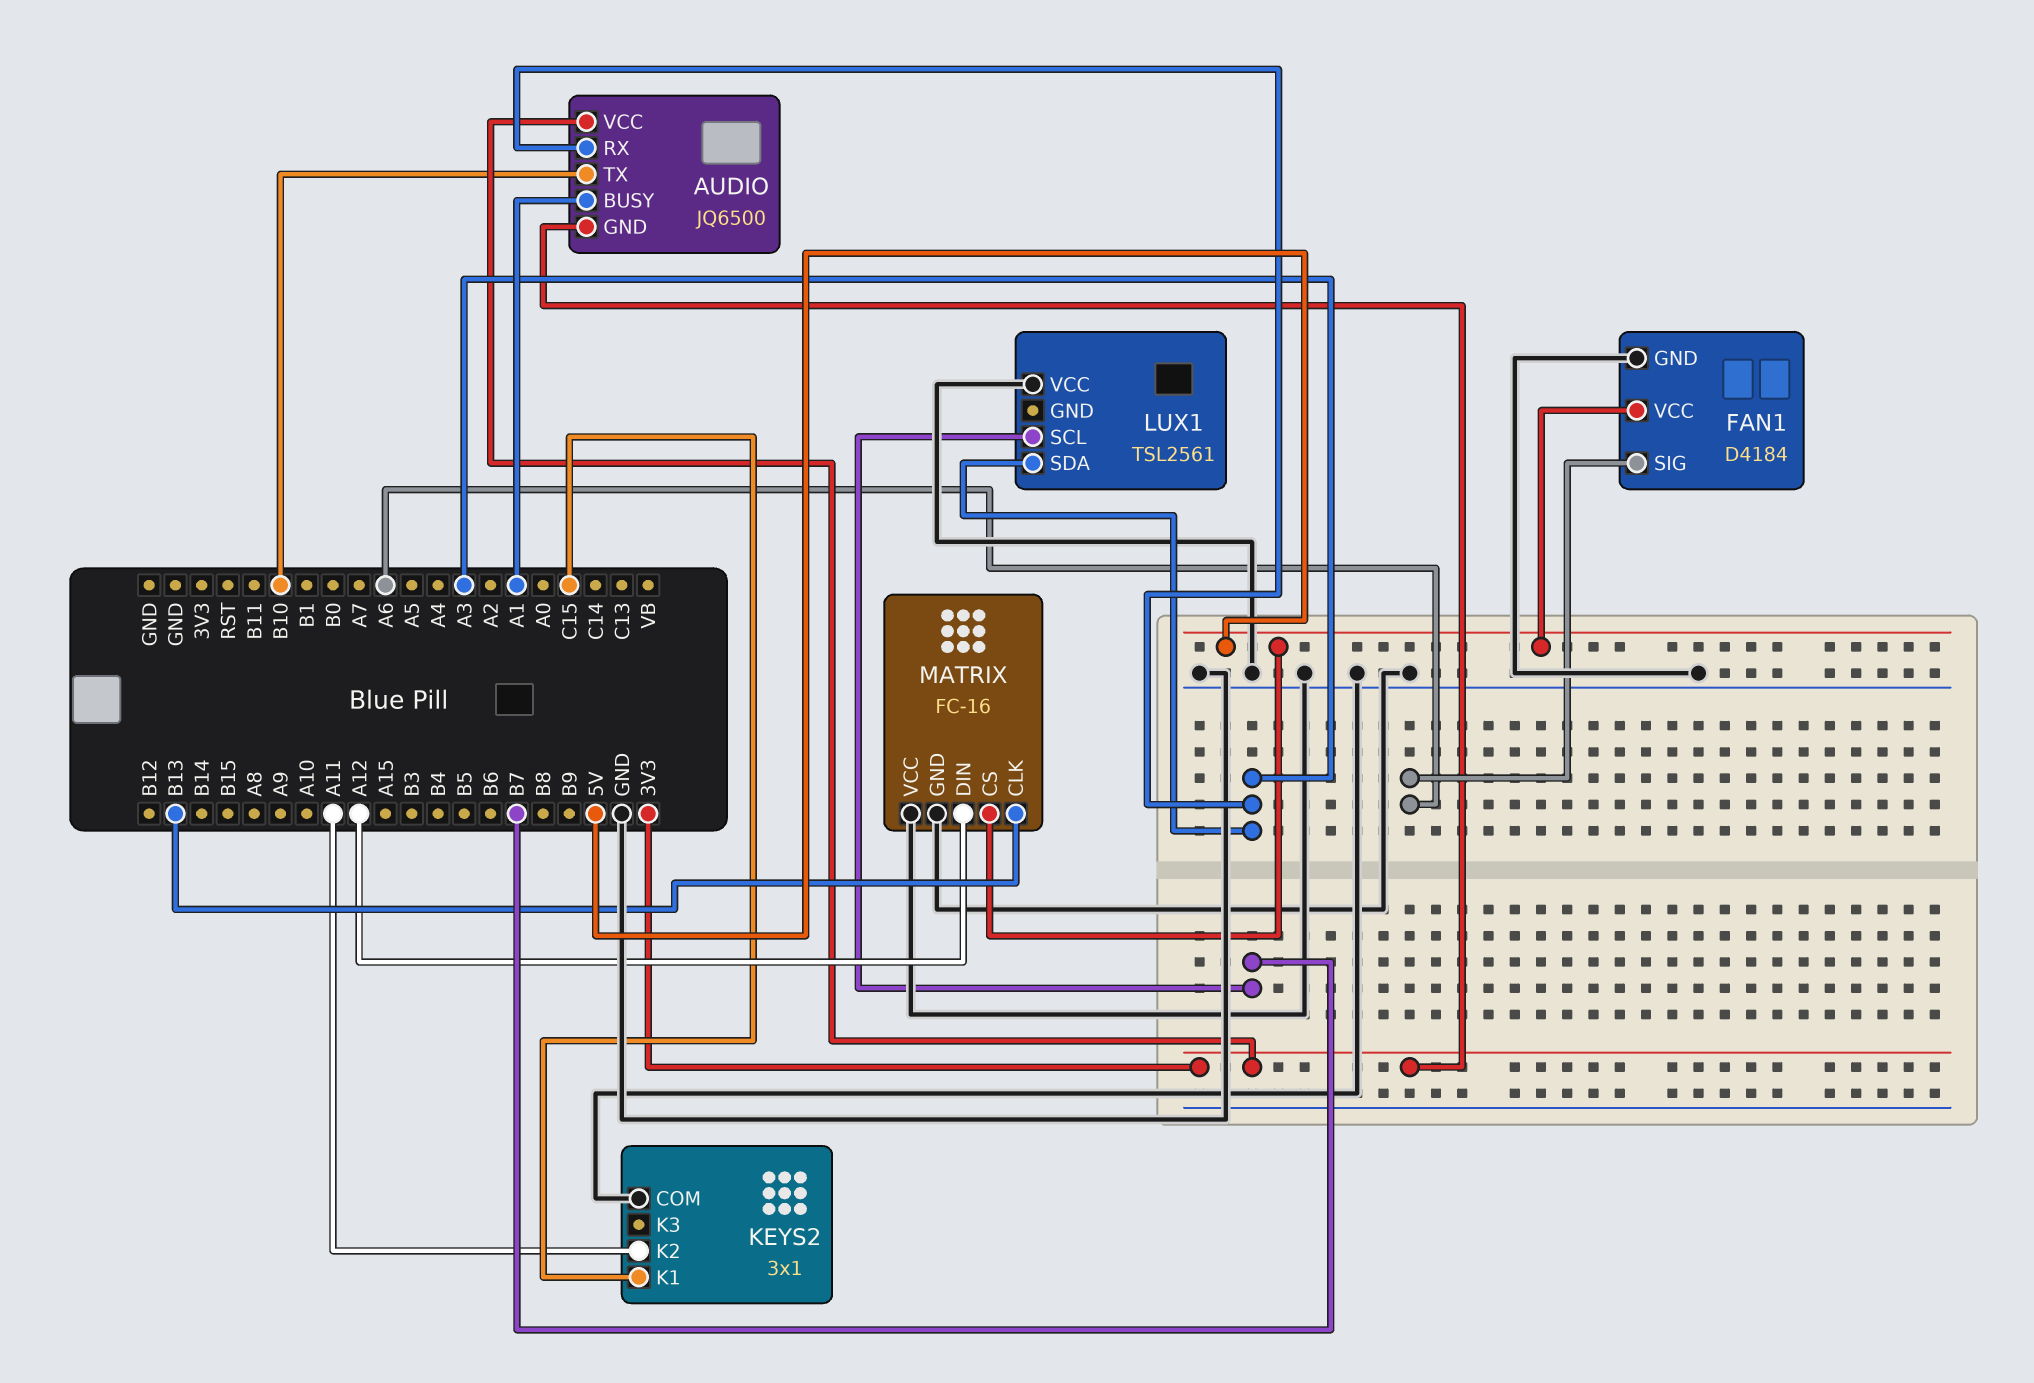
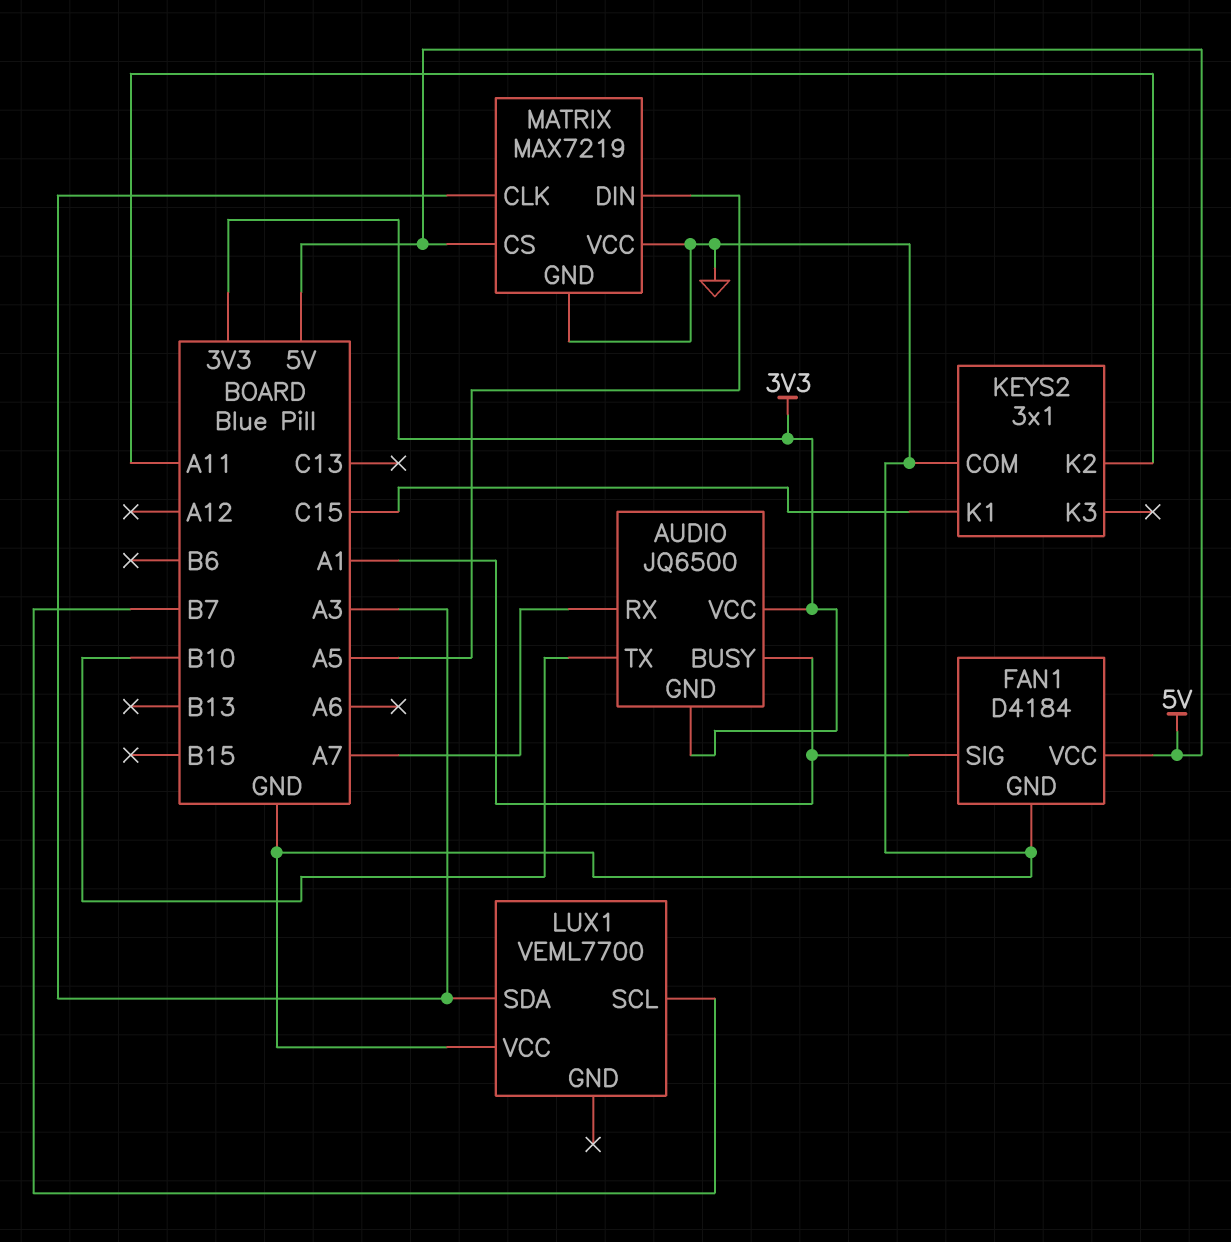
AUDIO pin RX: A3 -> A7
FAN1 pin SIG: A6 -> A1
LUX1: TSL2561 -> VEML7700
MATRIX: FC-16 -> MAX7219
MATRIX pin CLK: B13 -> A3
MATRIX pin DIN: A12 -> A5

